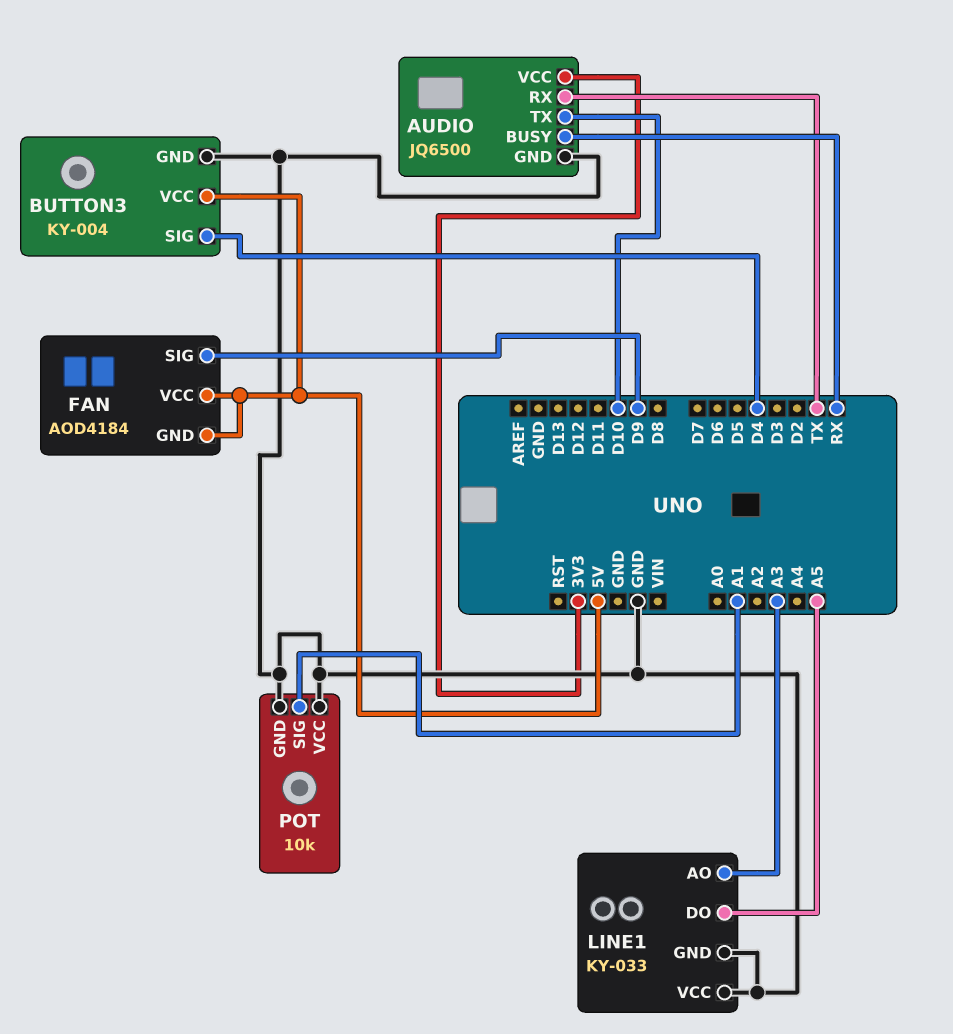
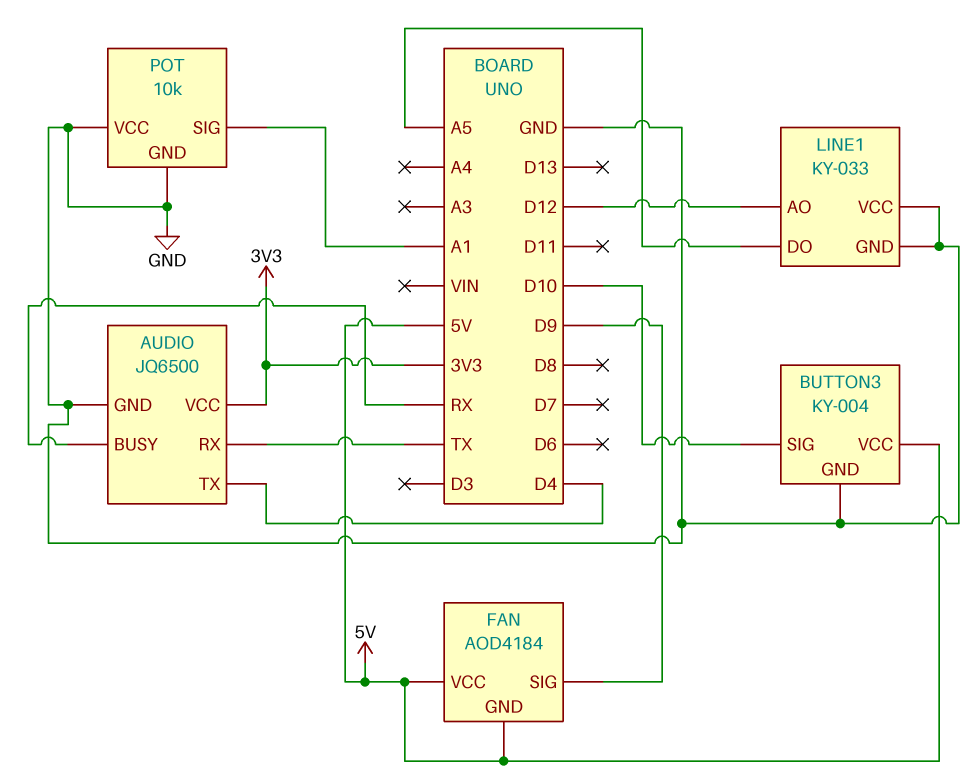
AUDIO pin TX: D10 -> D4
BUTTON3 pin SIG: D4 -> D10
LINE1 pin AO: A3 -> D12

